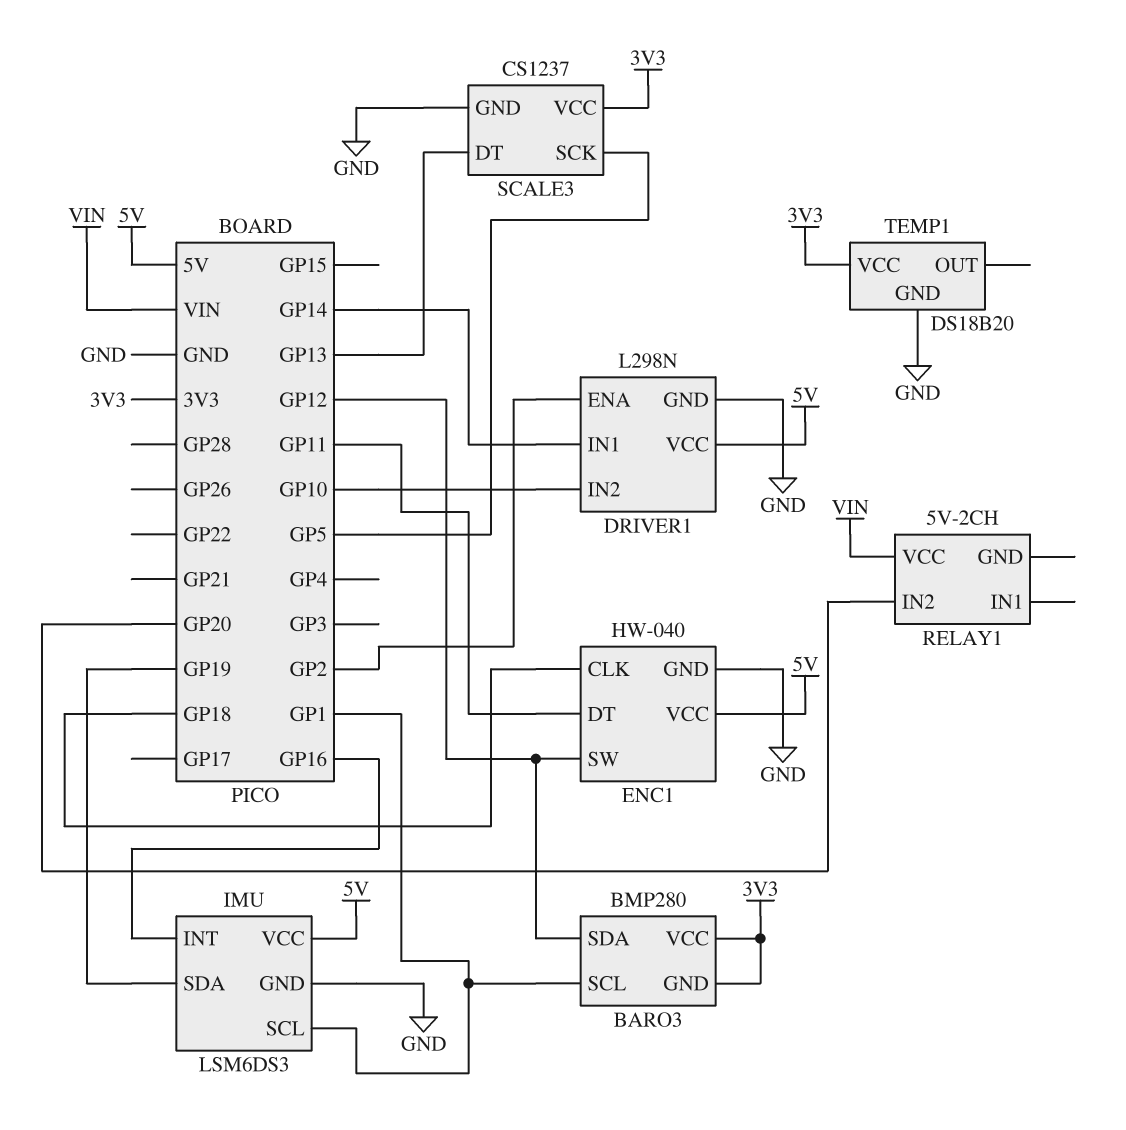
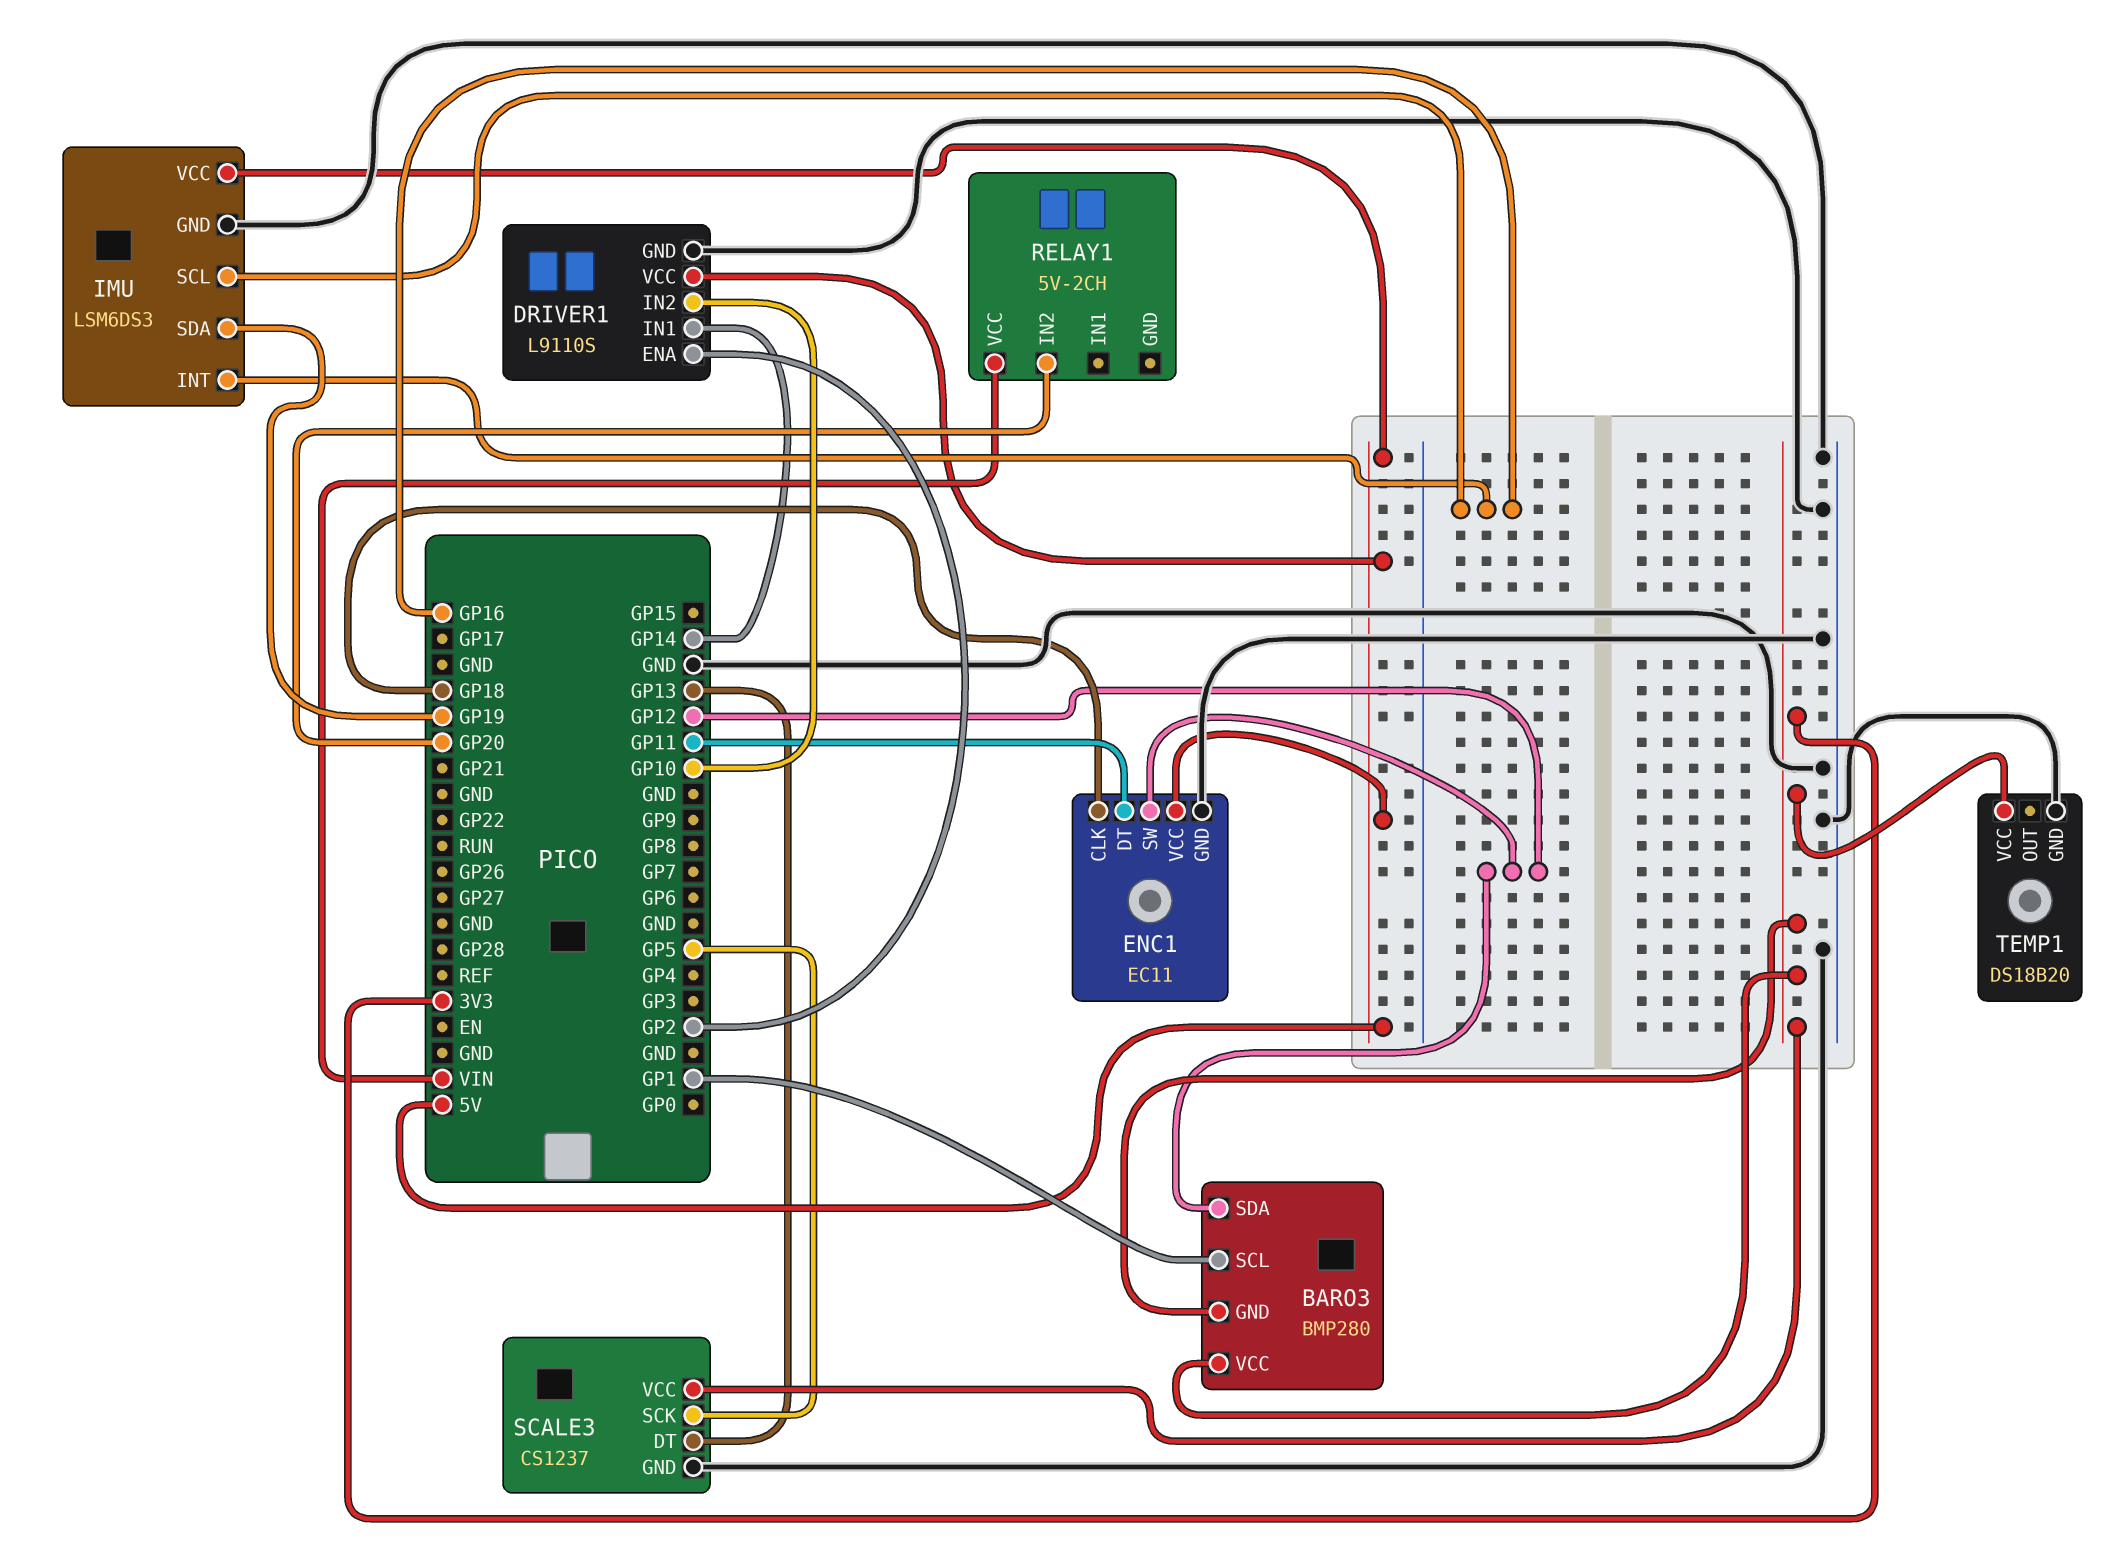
DRIVER1: L298N -> L9110S
ENC1: HW-040 -> EC11
IMU pin SCL: GP1 -> GP16

